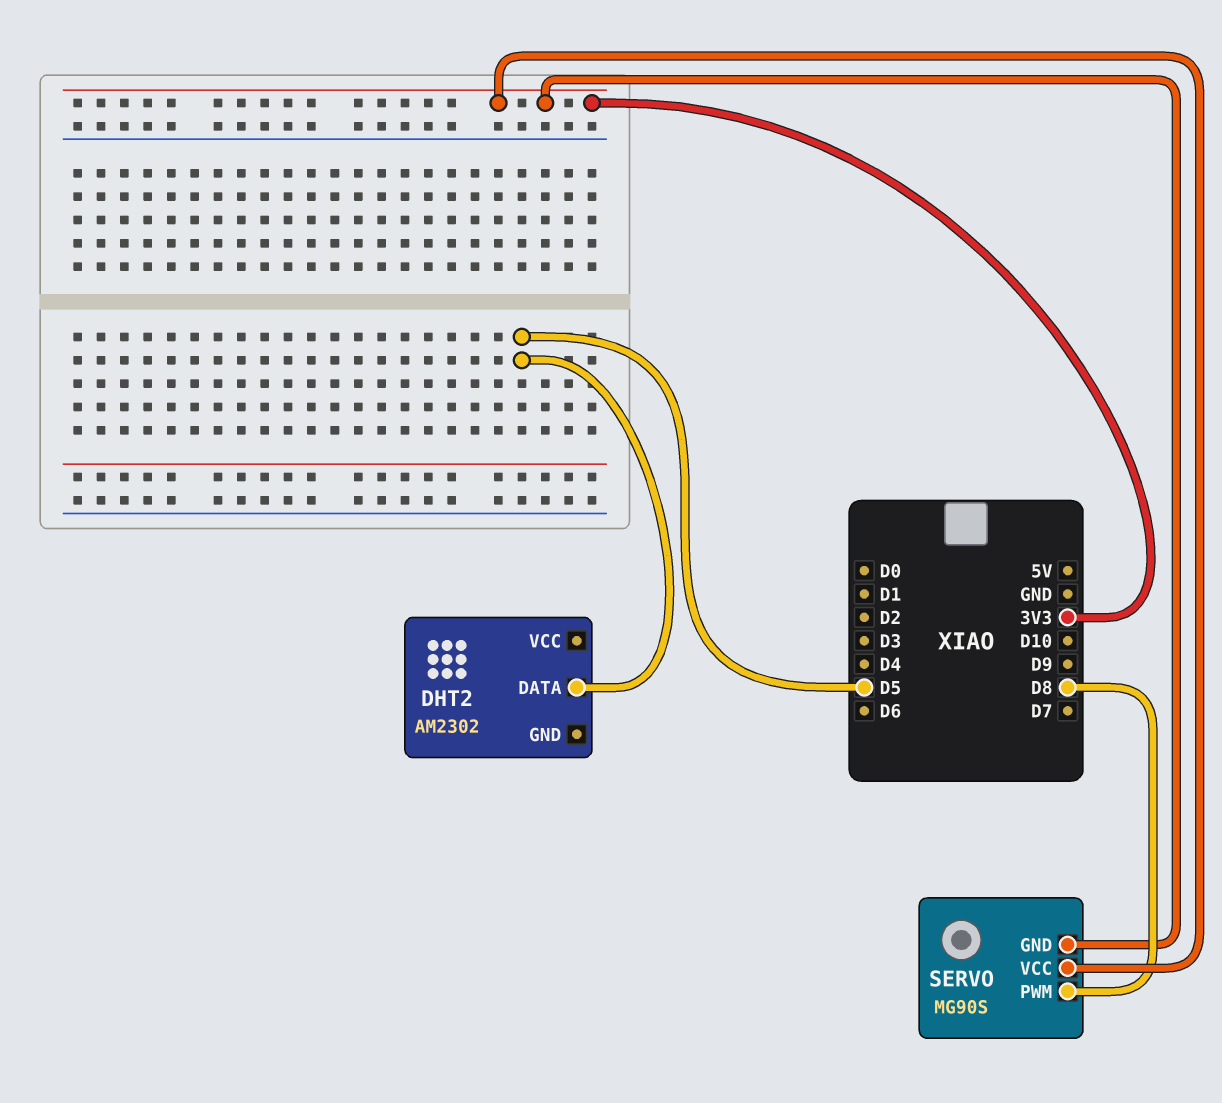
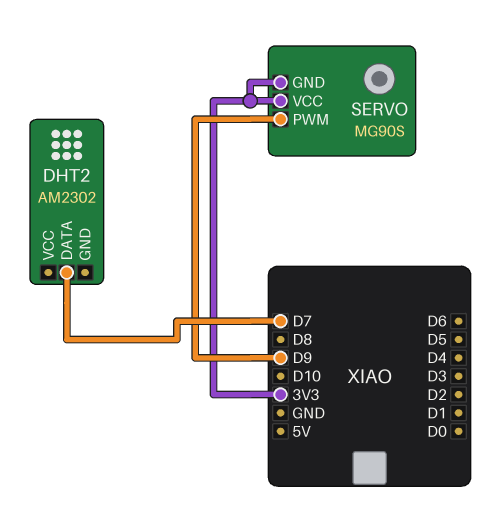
DHT2 pin DATA: D5 -> D7
SERVO pin PWM: D8 -> D9

